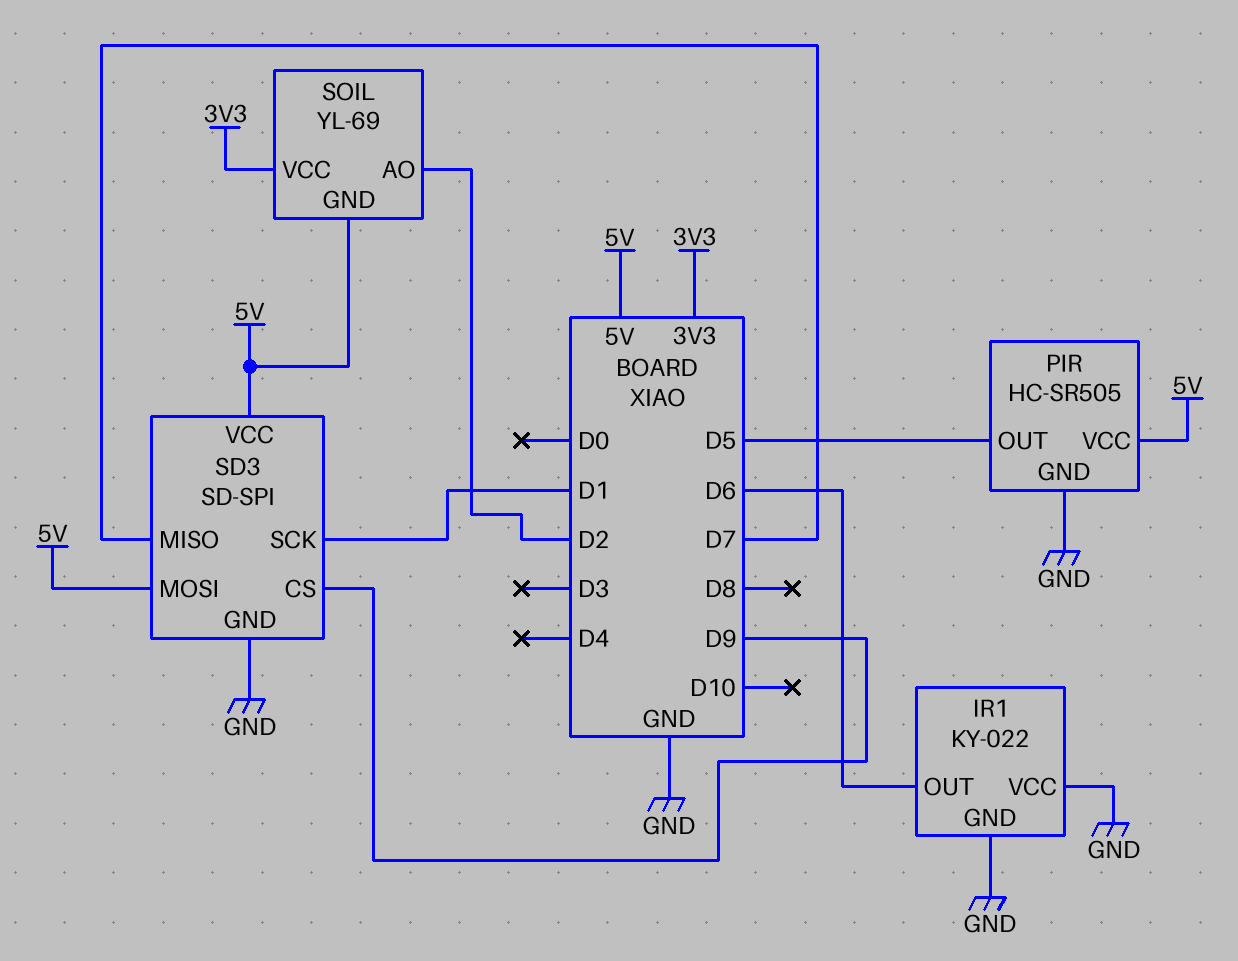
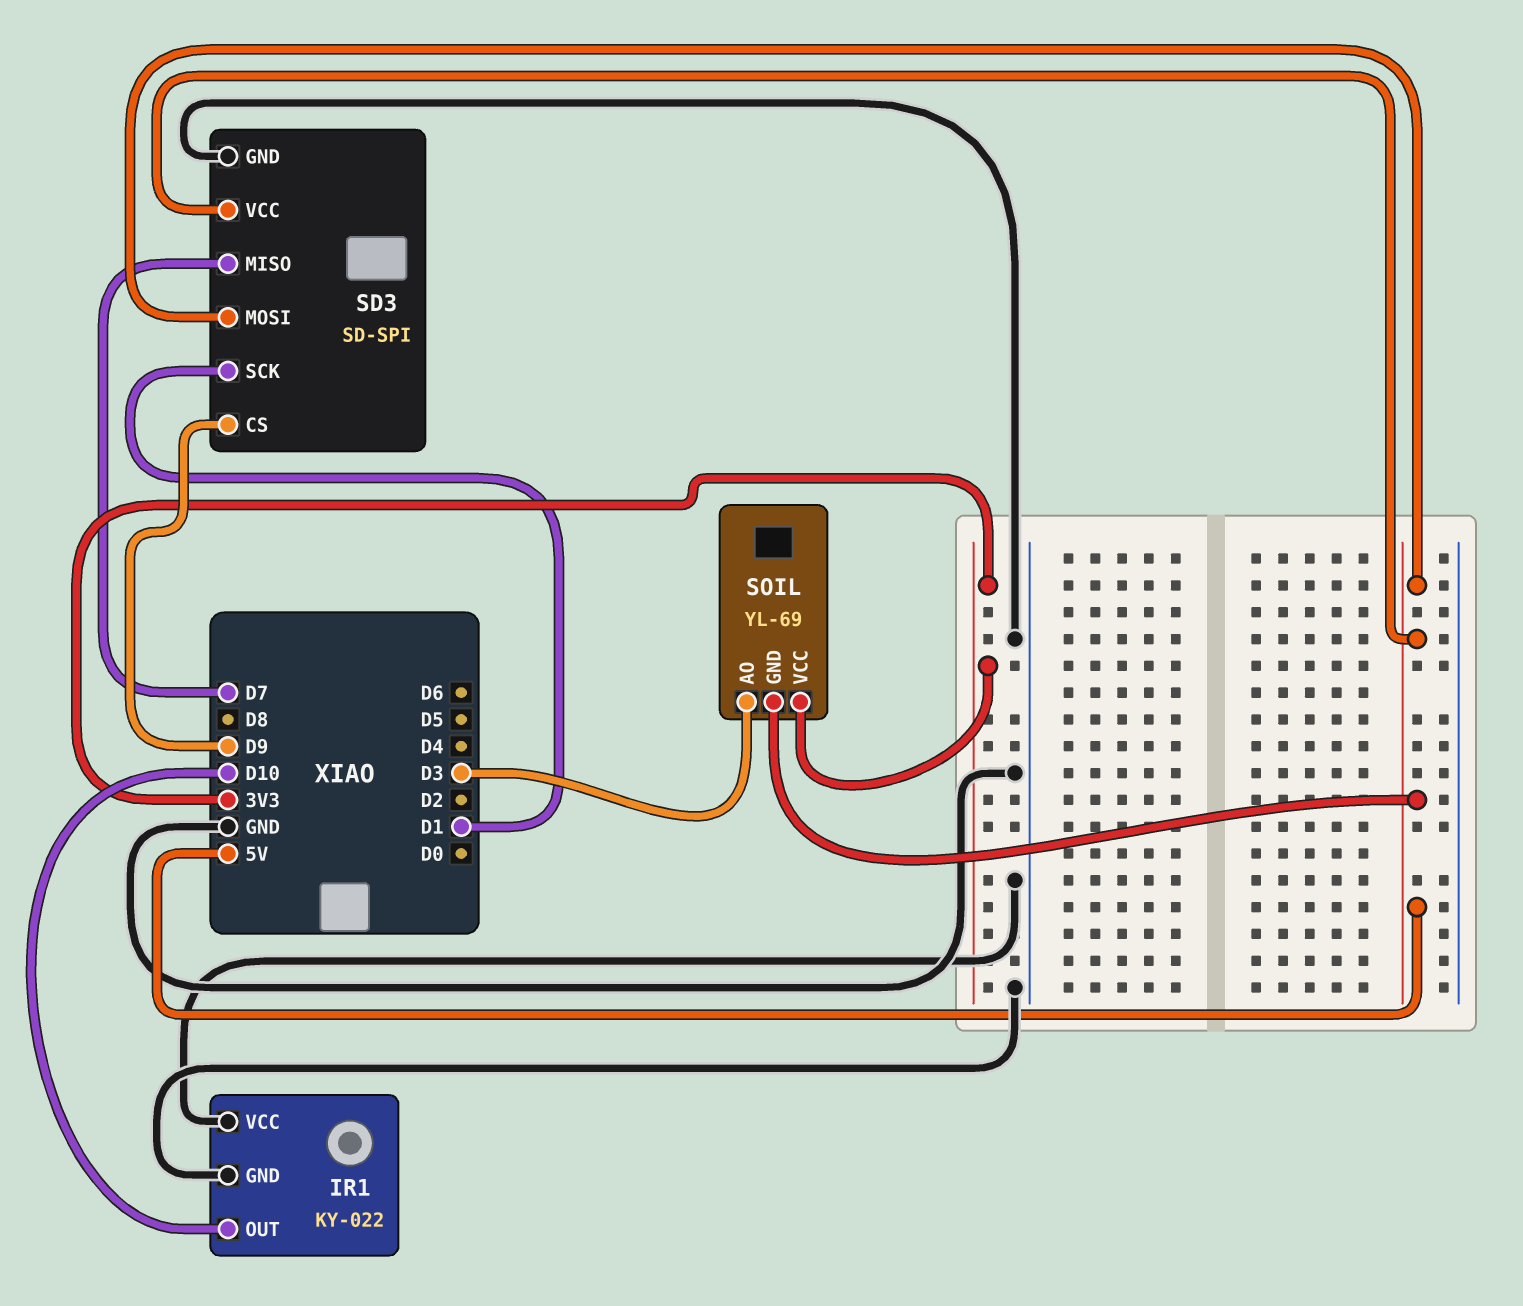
IR1 pin OUT: D6 -> D10
PIR: HC-SR505 -> none
PIR pin GND: GND -> none
PIR pin OUT: D5 -> none
PIR pin VCC: 5V -> none
SOIL pin AO: D2 -> D3

